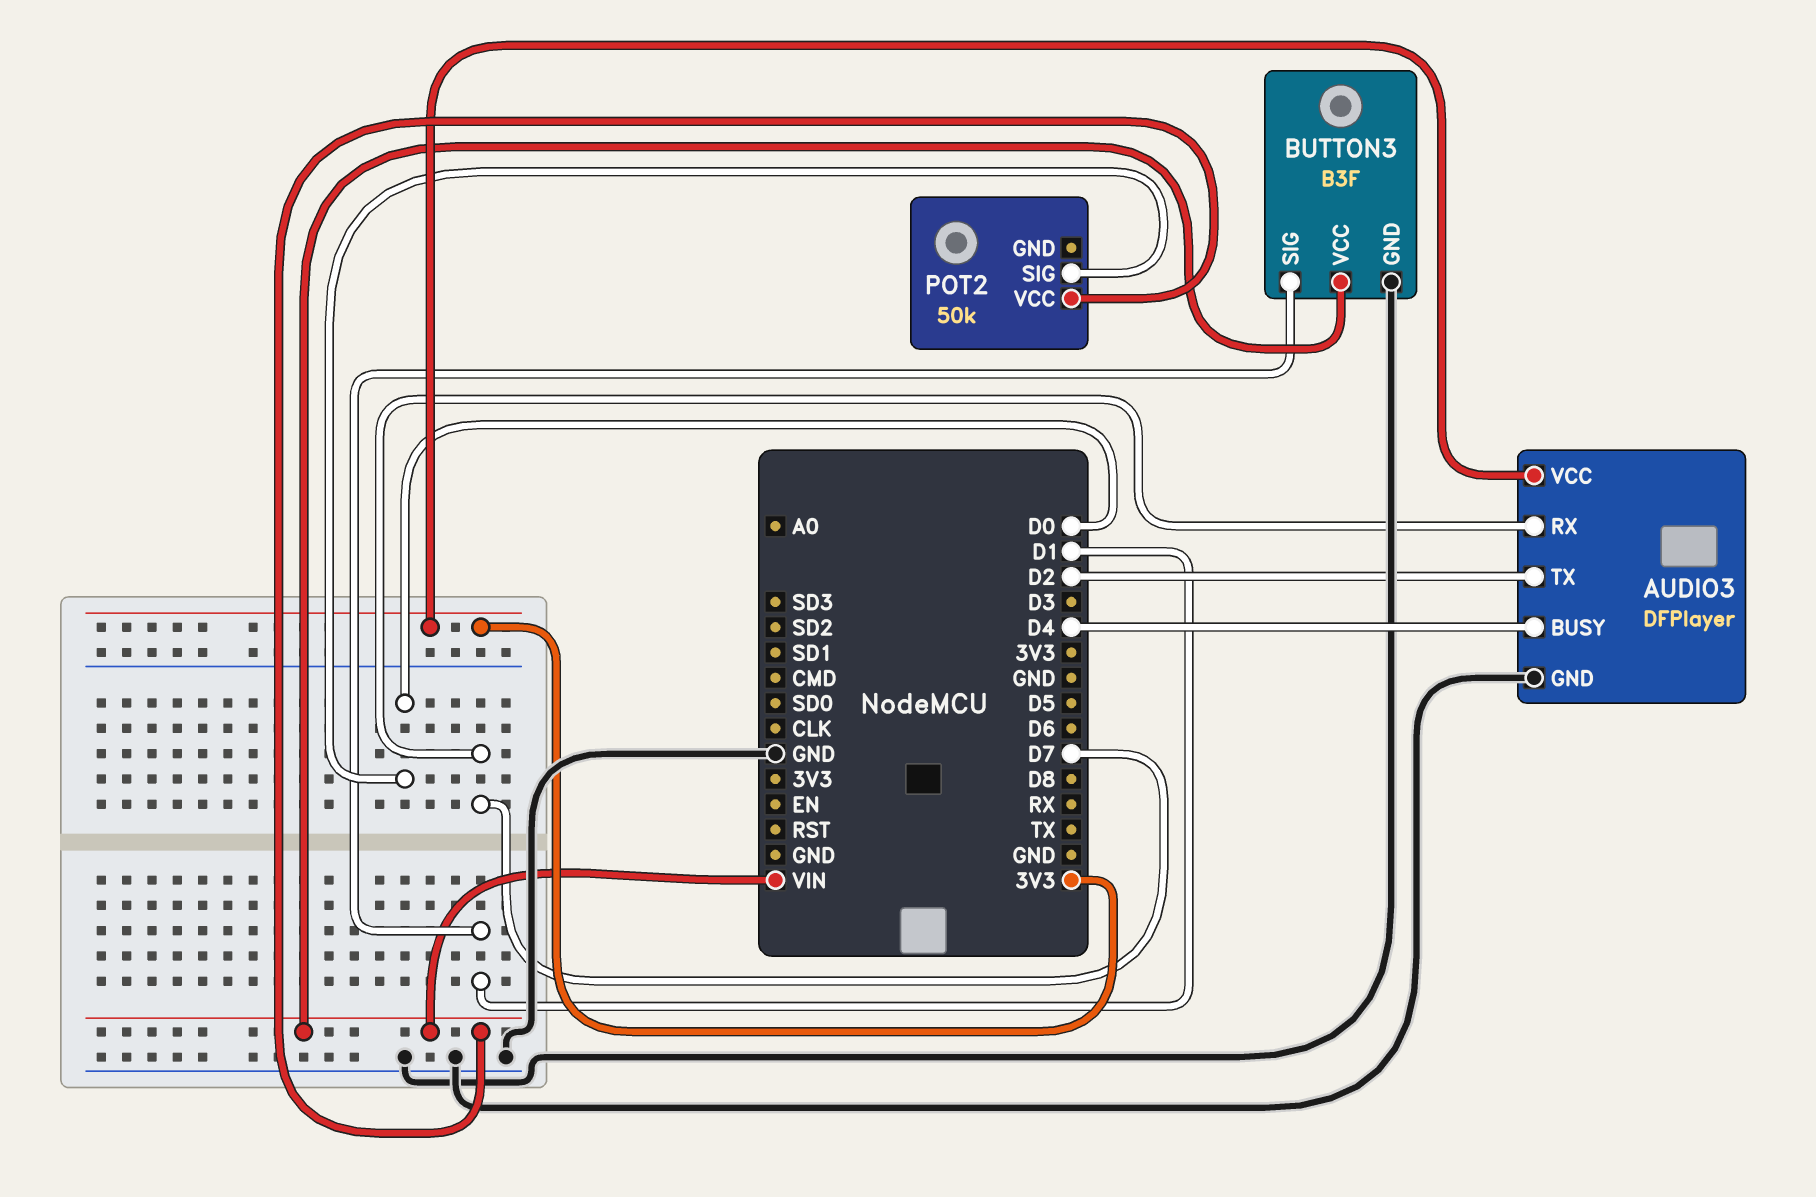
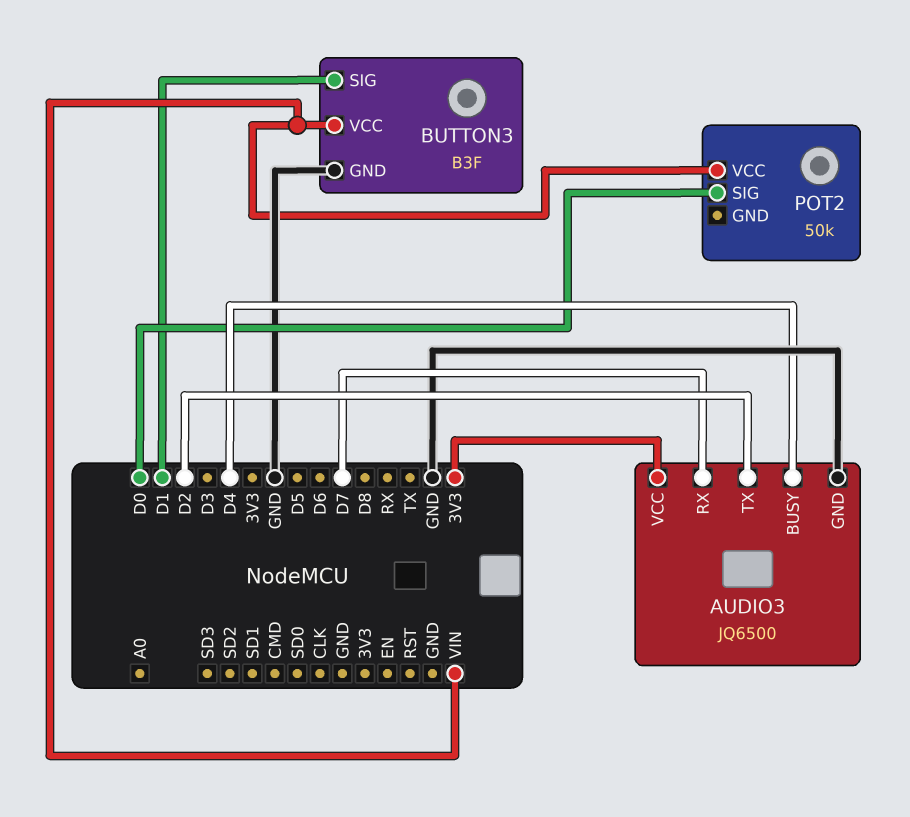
AUDIO3: DFPlayer -> JQ6500

